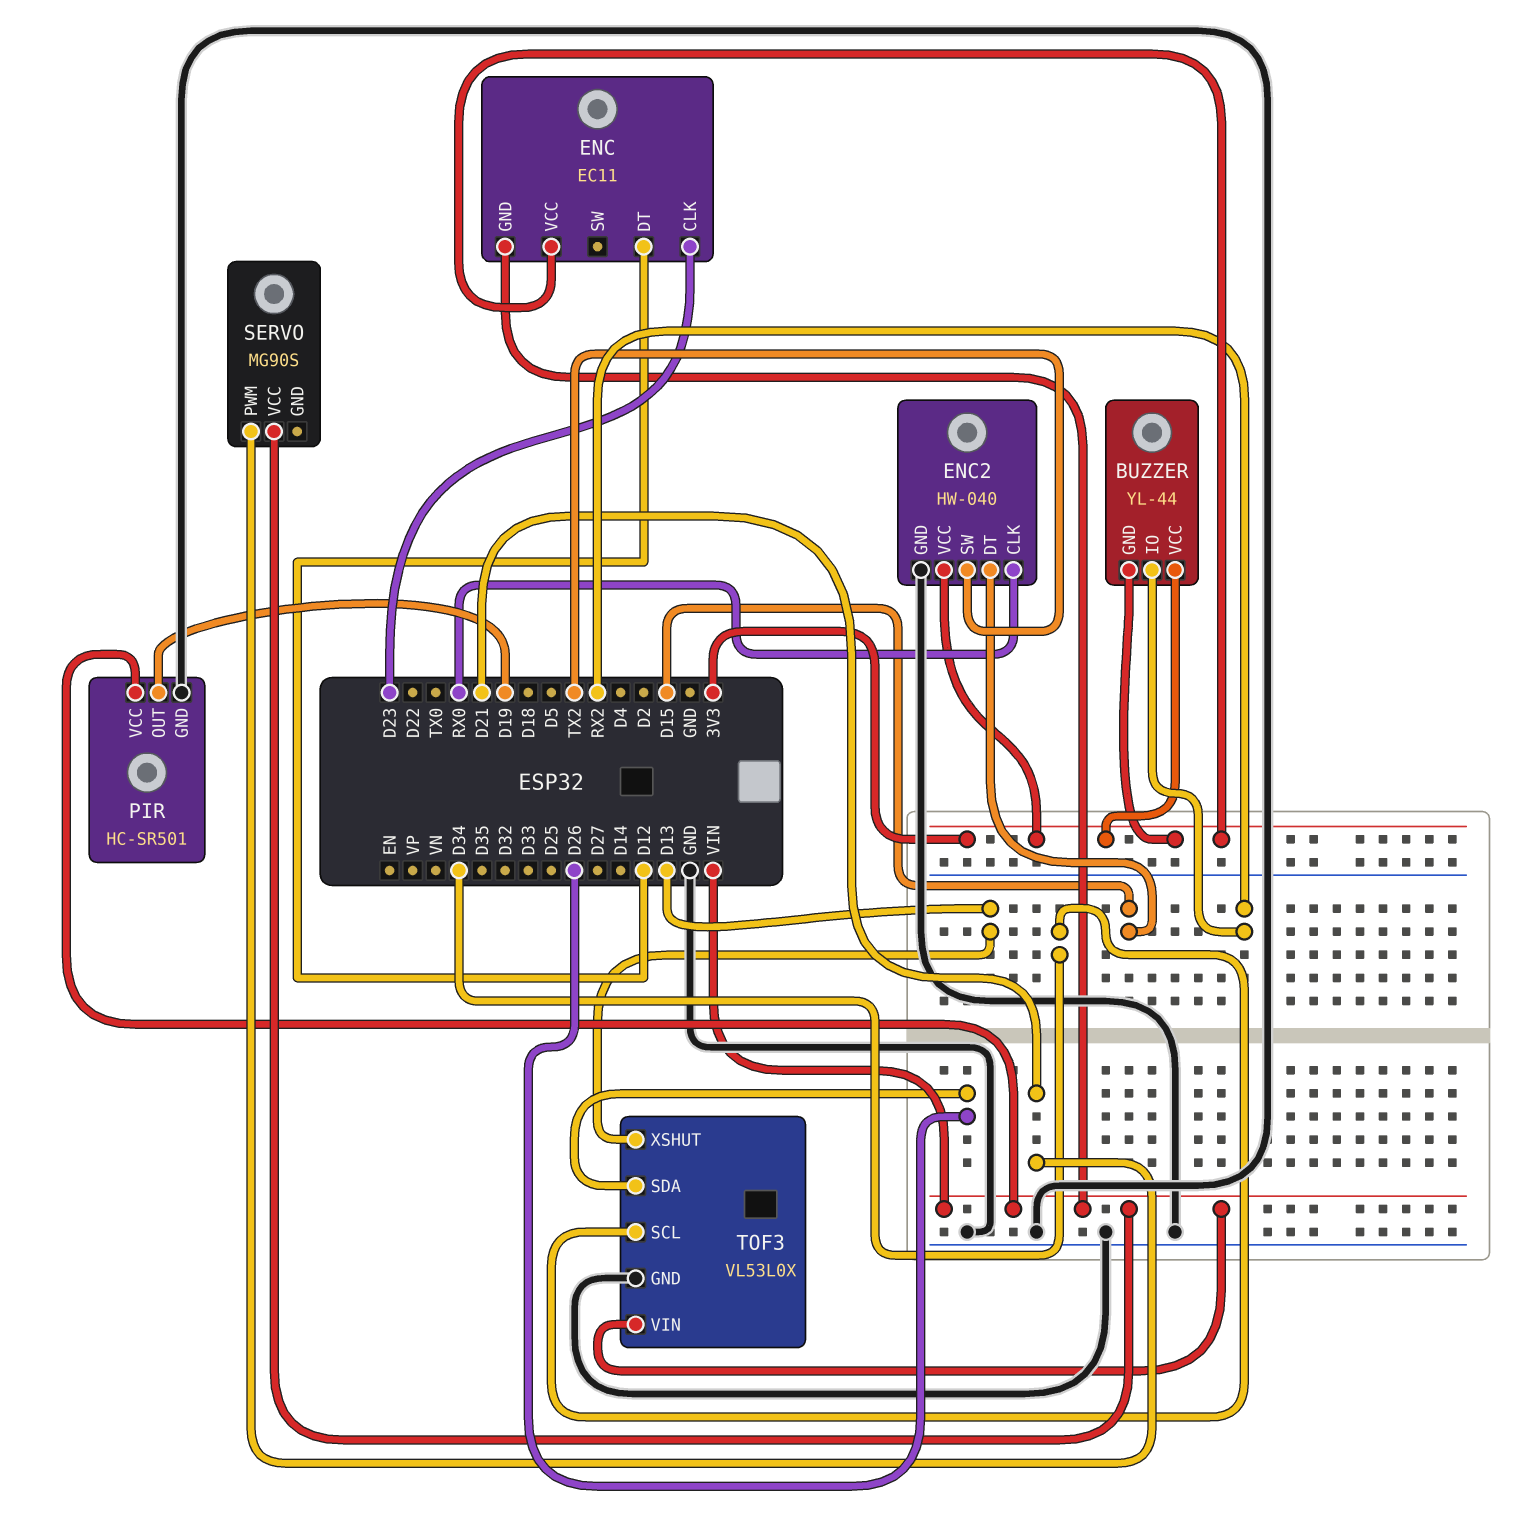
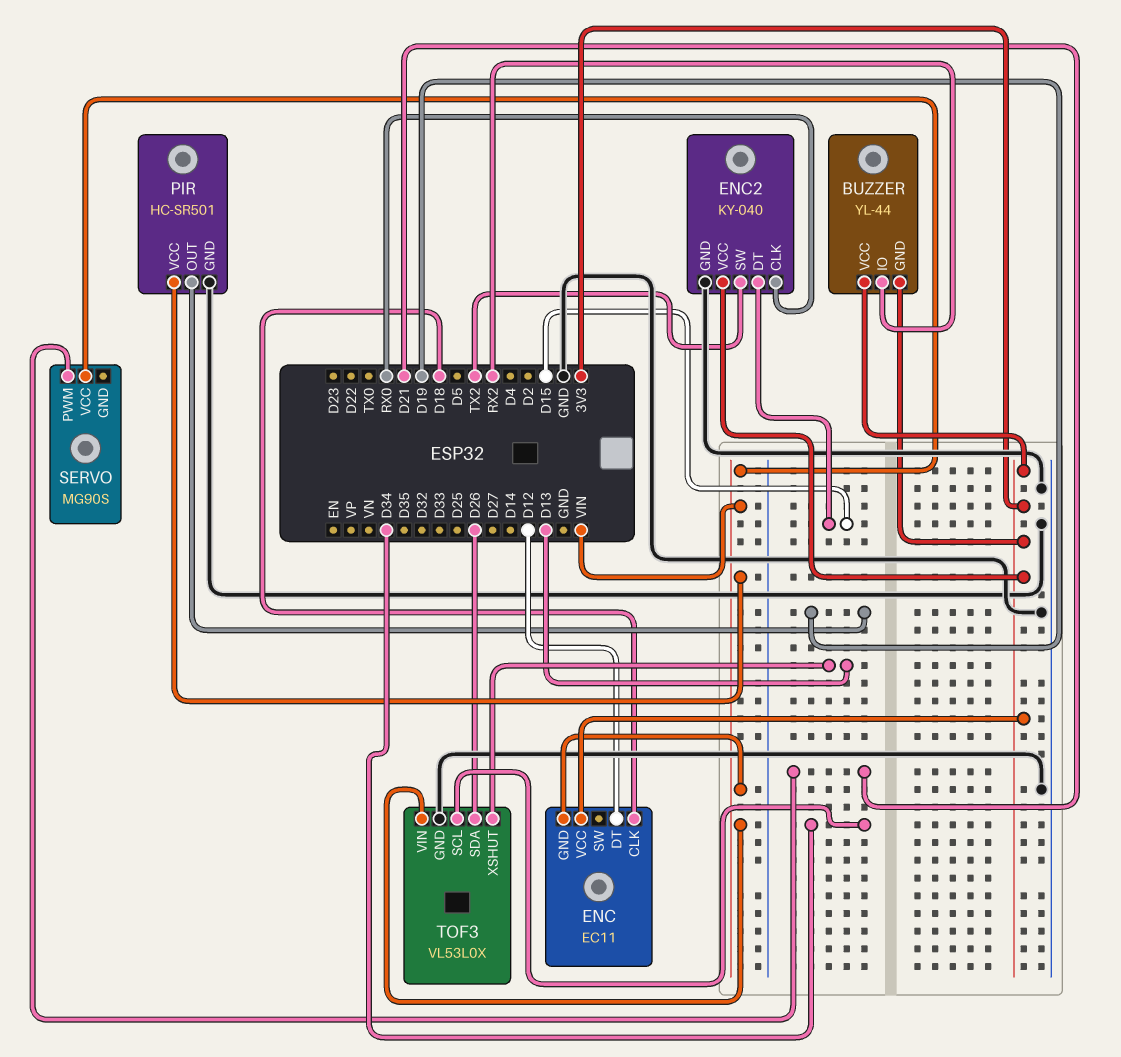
ENC pin CLK: D23 -> D18
ENC2: HW-040 -> KY-040

